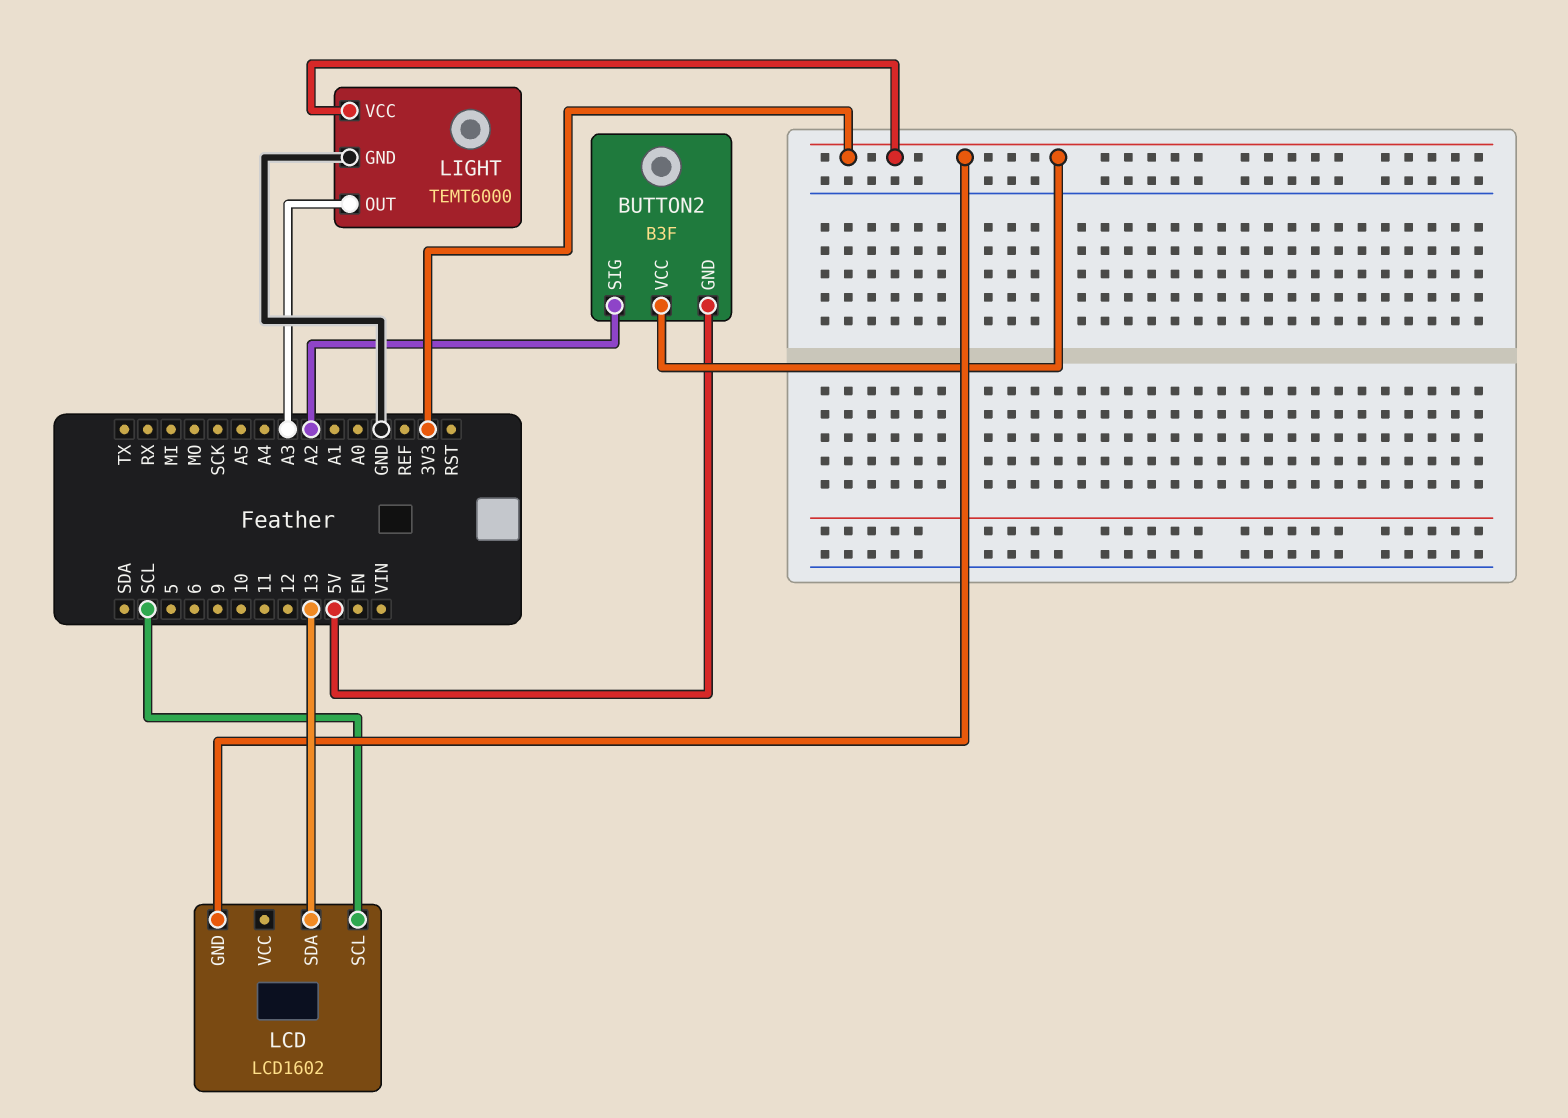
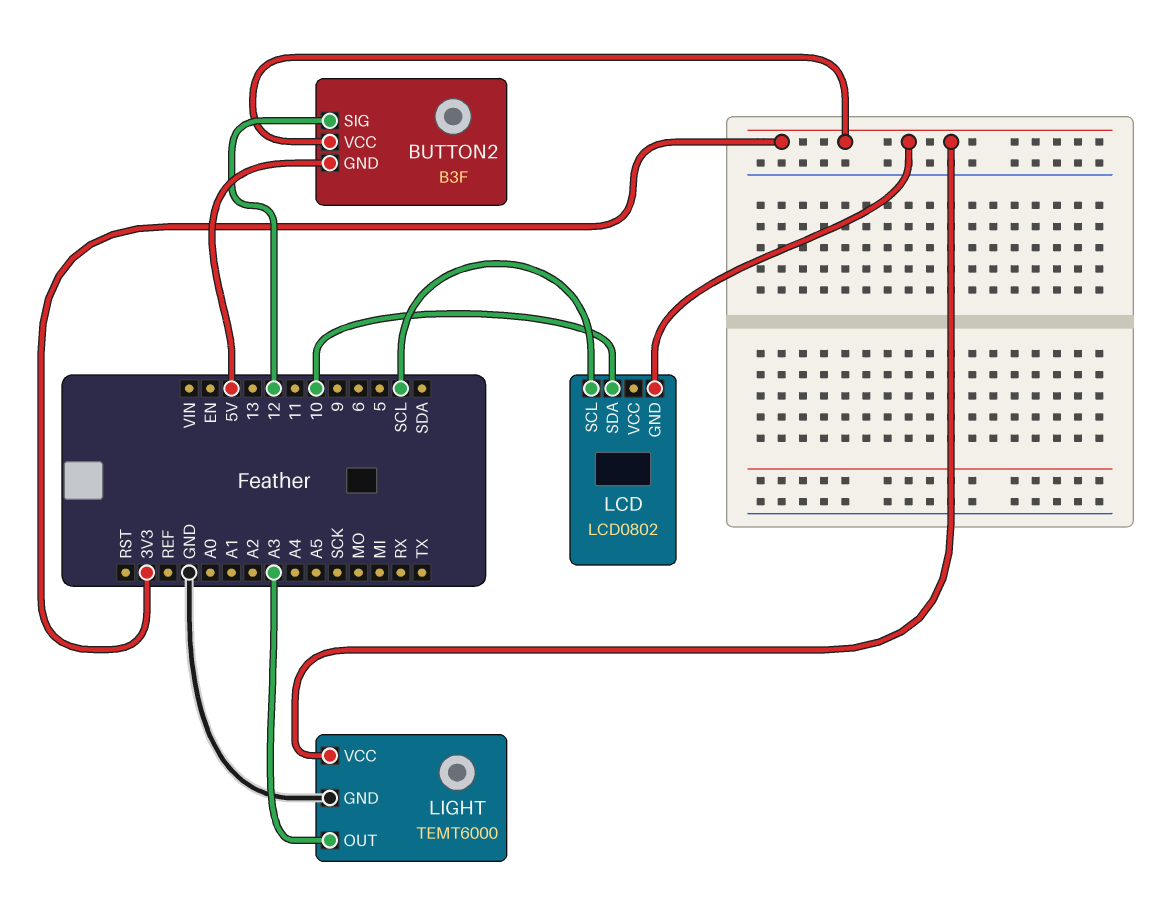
BUTTON2 pin SIG: A2 -> 12
LCD: LCD1602 -> LCD0802
LCD pin SDA: 13 -> 10

